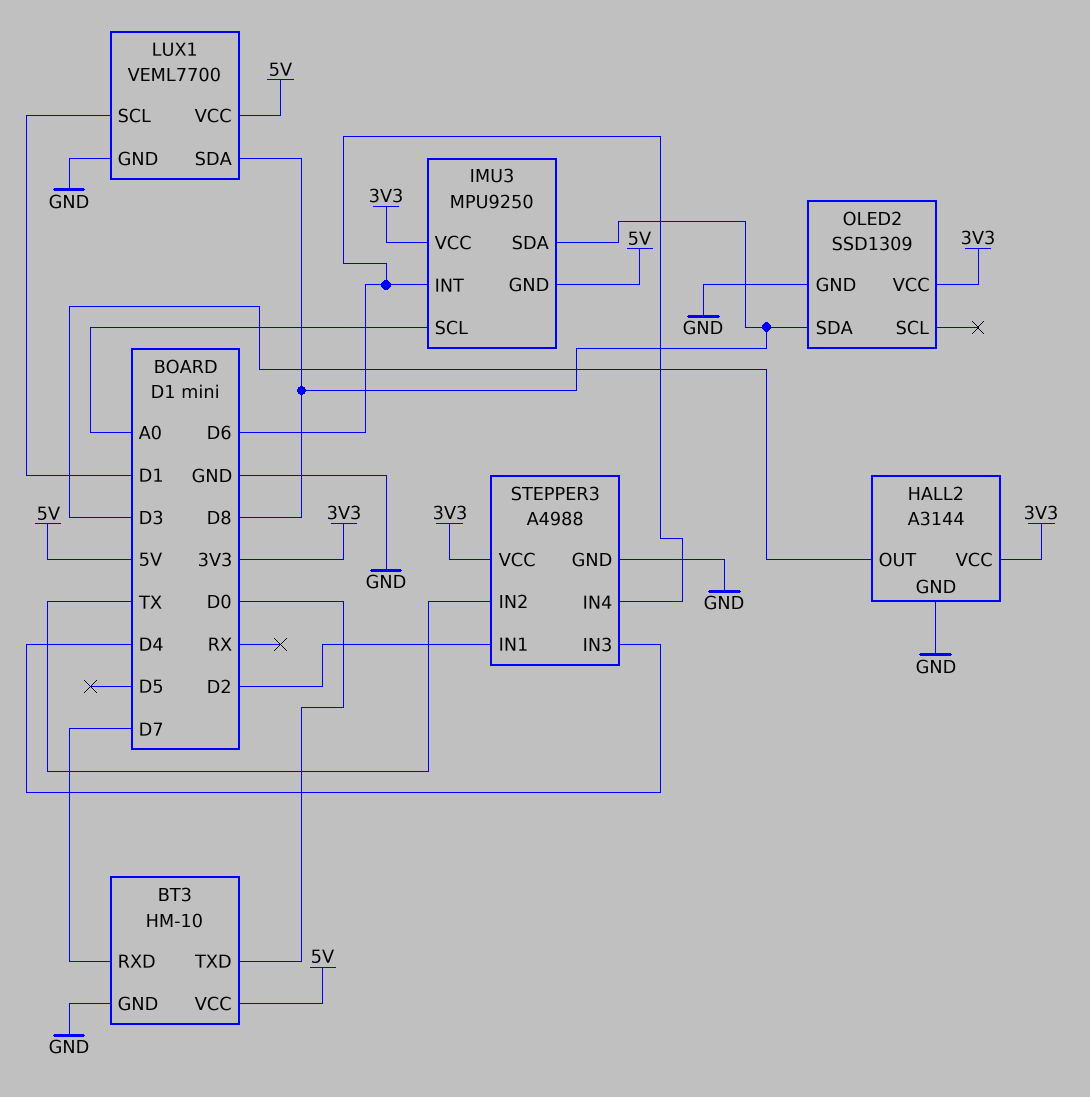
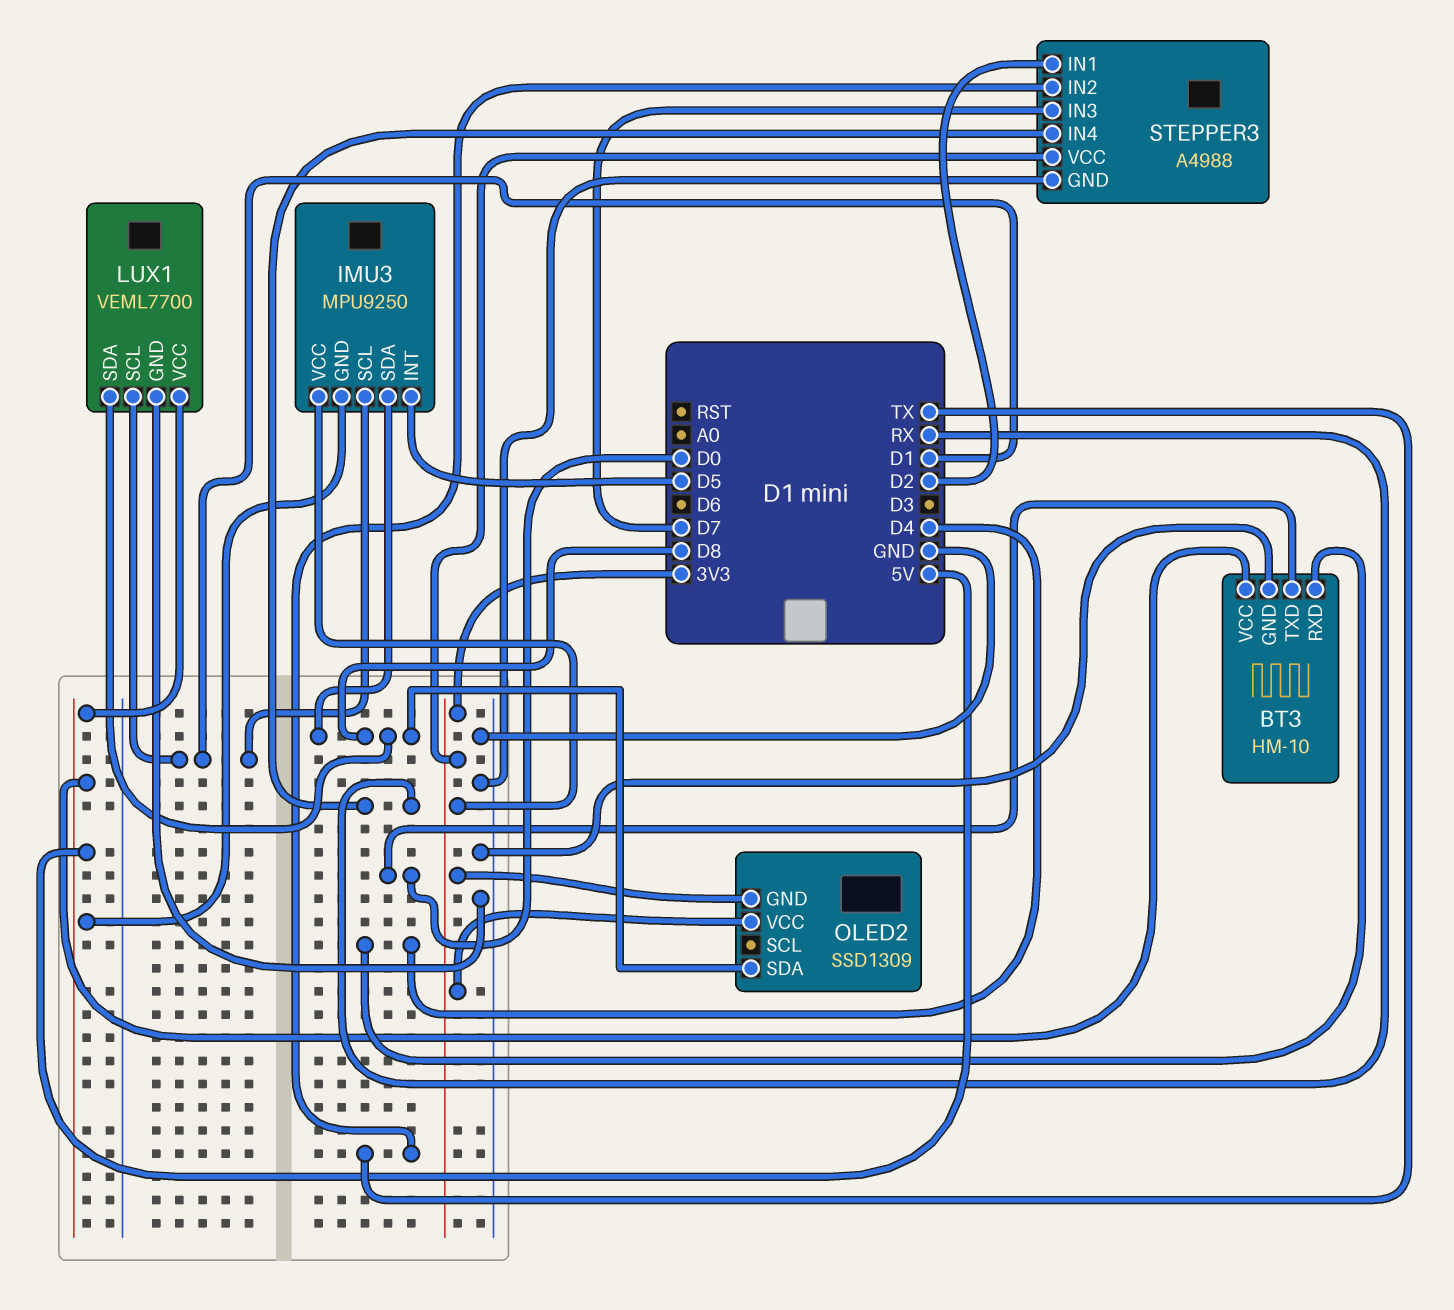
BT3 pin RXD: D7 -> D4
HALL2: A3144 -> none
HALL2 pin GND: GND -> none
HALL2 pin OUT: D3 -> none
HALL2 pin VCC: 3V3 -> none
IMU3 pin INT: D6 -> D5
IMU3 pin SCL: A0 -> D1
OLED2 pin GND: GND -> 3V3
STEPPER3 pin IN3: D4 -> D7
STEPPER3 pin IN4: D6 -> RX

